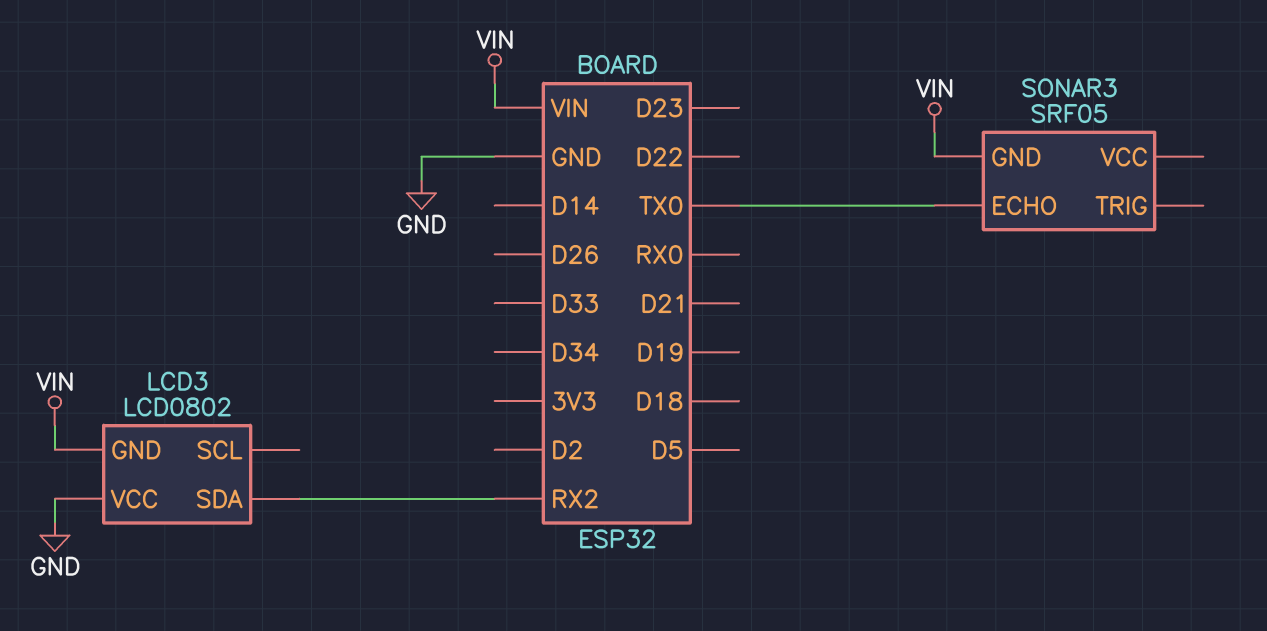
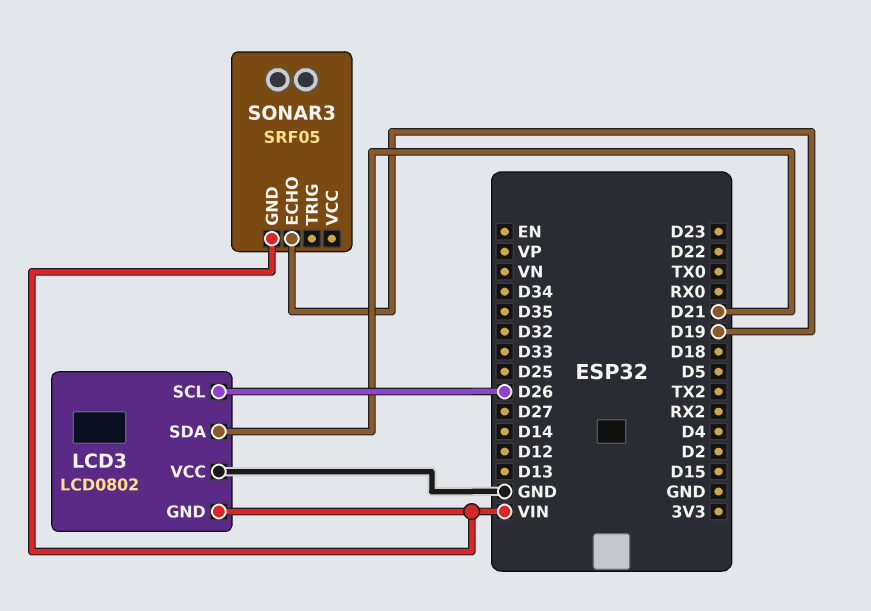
LCD3 pin SCL: none -> D26
LCD3 pin SDA: RX2 -> D21
SONAR3 pin ECHO: TX0 -> D19

